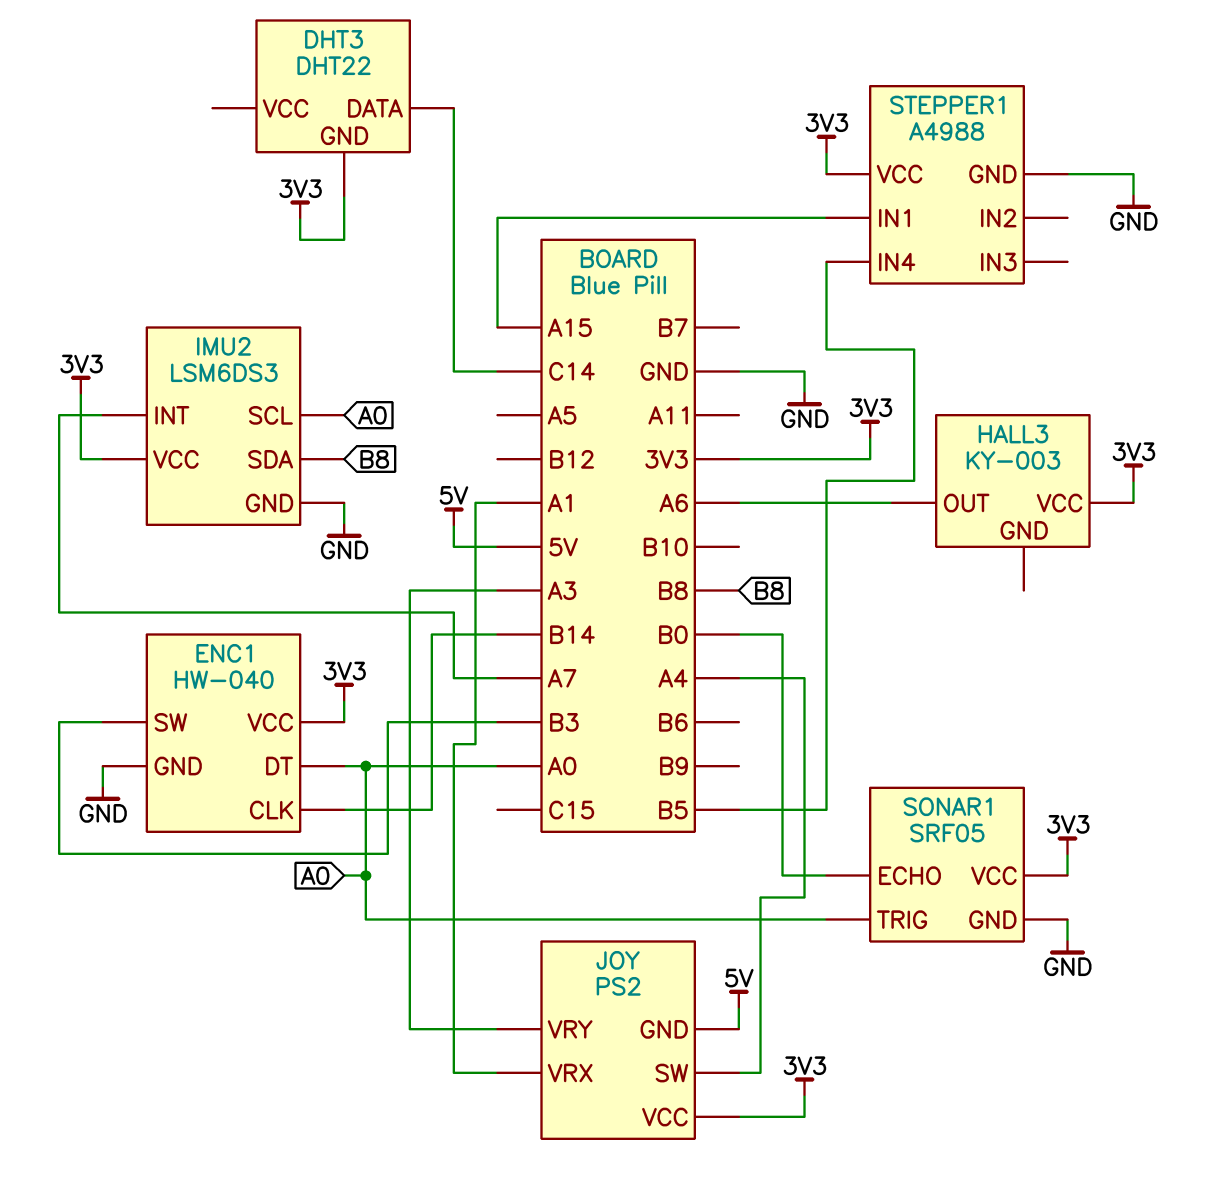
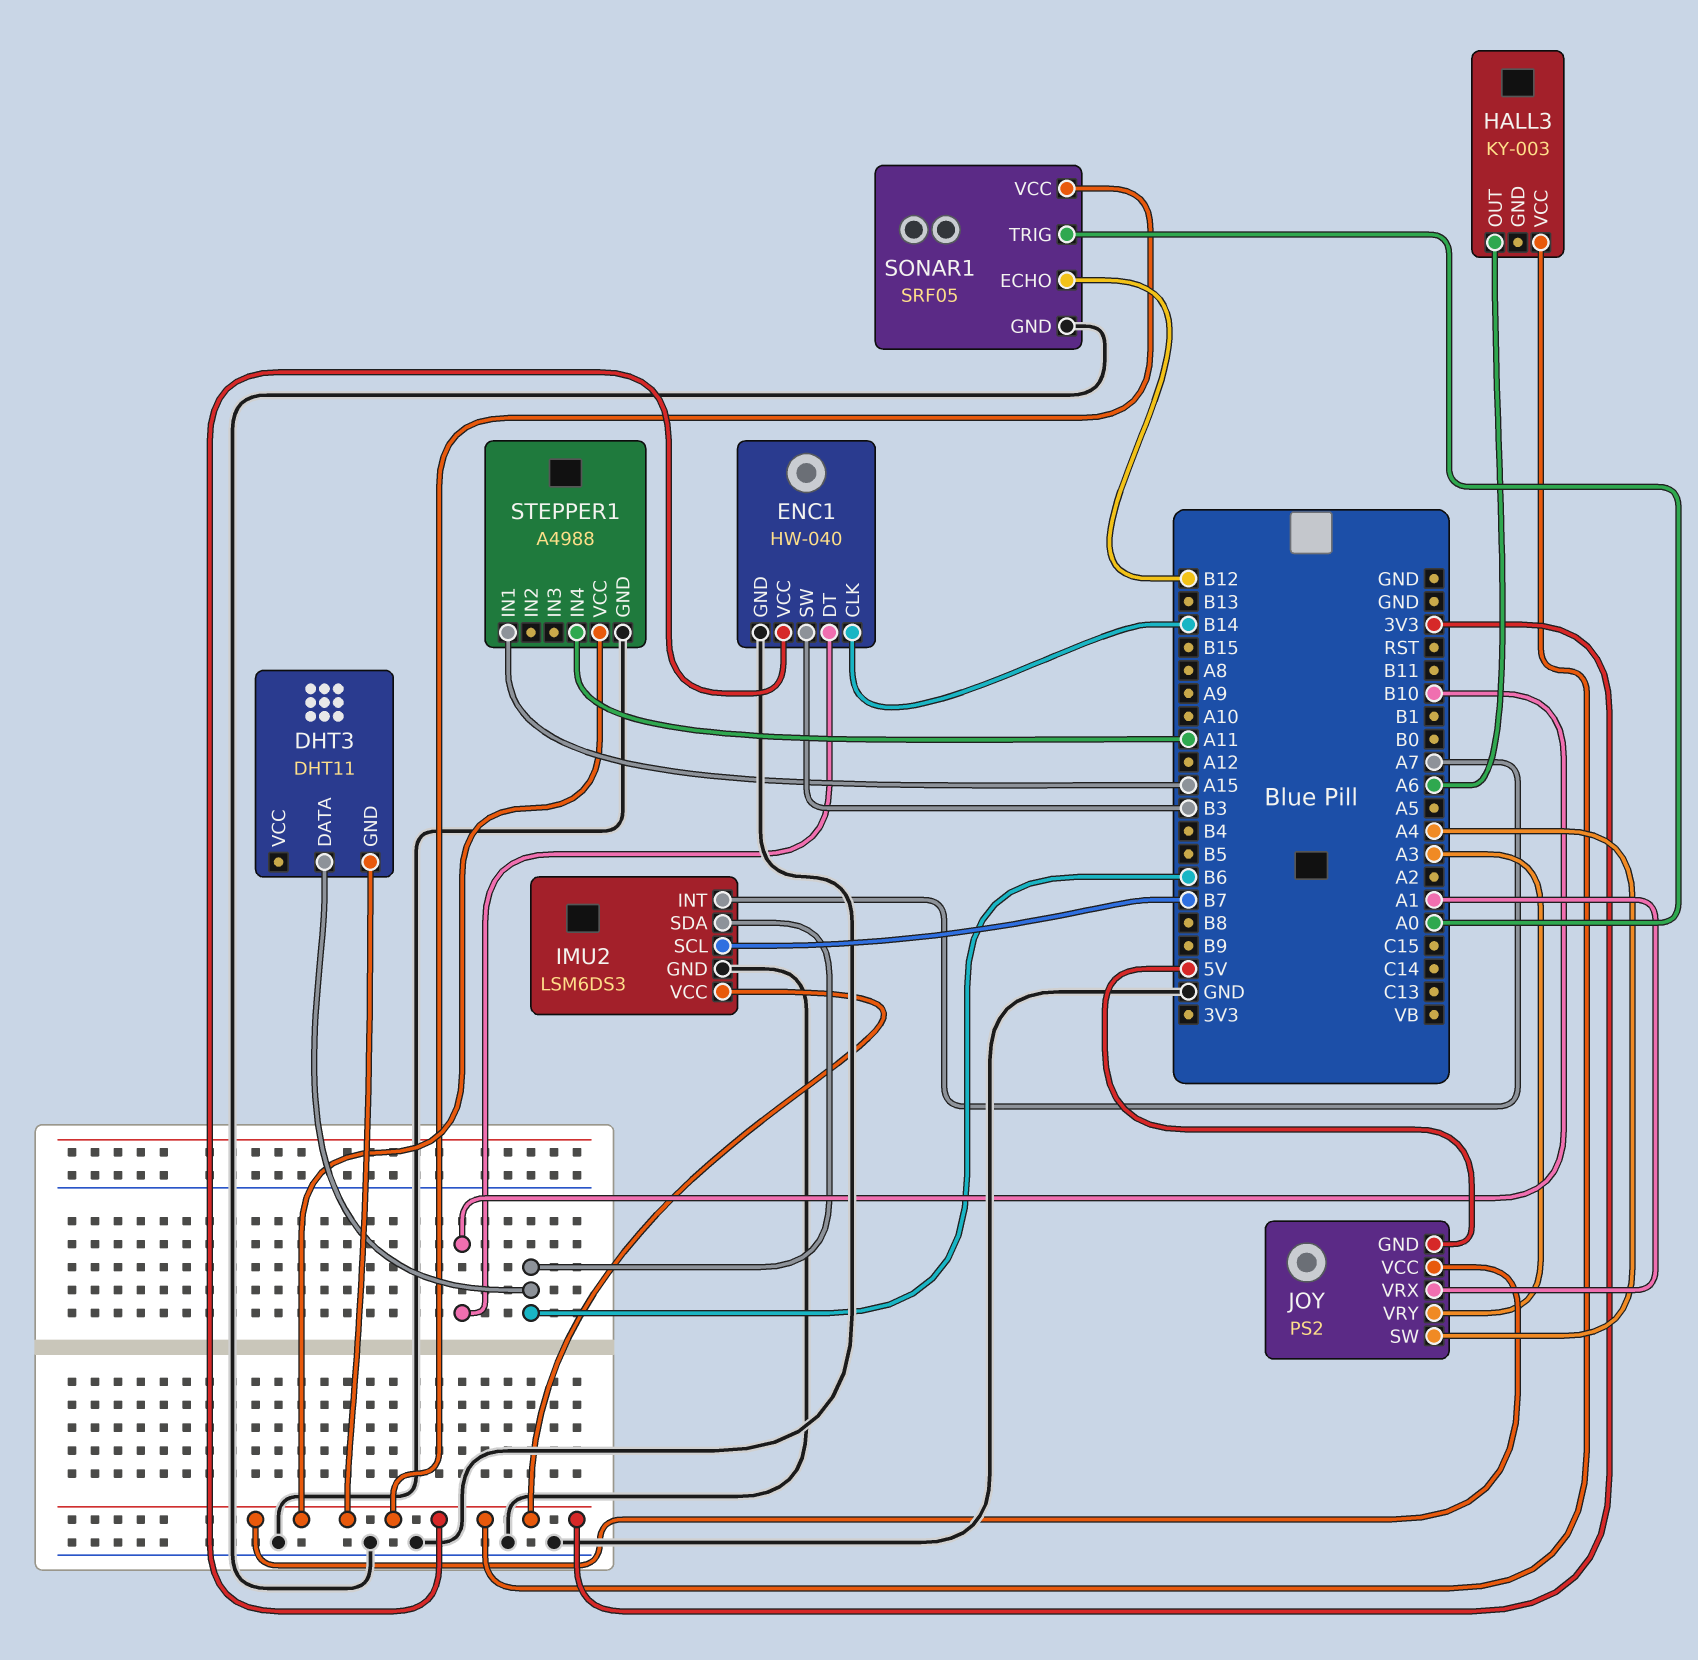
DHT3: DHT22 -> DHT11
DHT3 pin DATA: C14 -> B6
ENC1 pin DT: A0 -> B10
IMU2 pin SCL: A0 -> B7
IMU2 pin SDA: B8 -> B6
SONAR1 pin ECHO: B0 -> B12
STEPPER1 pin IN4: B5 -> A11

